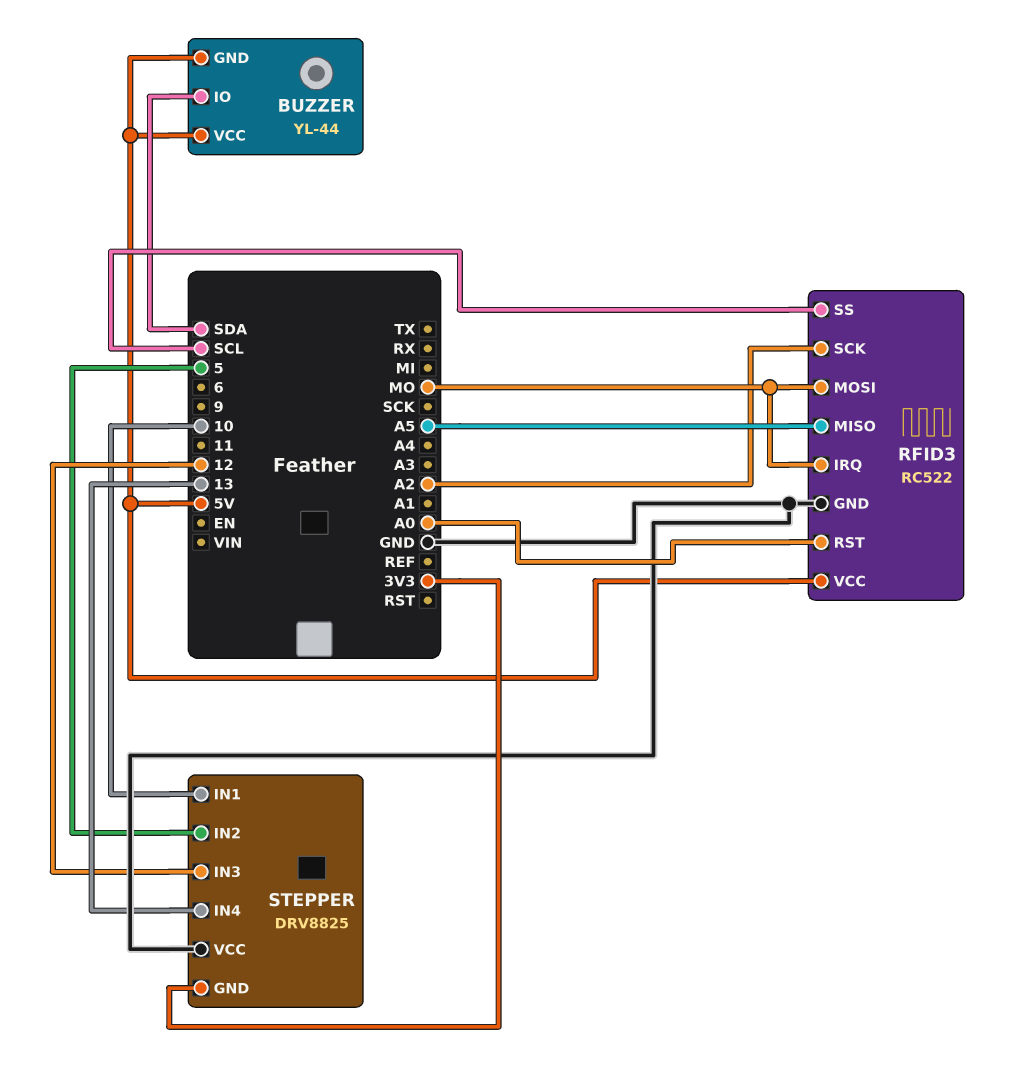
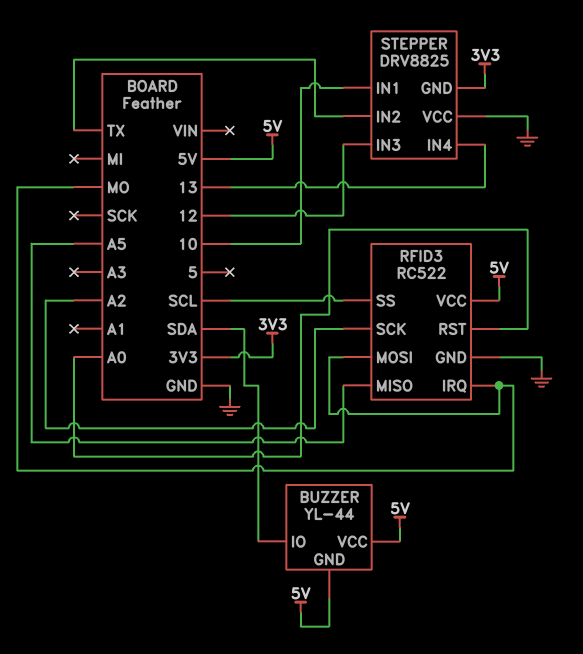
STEPPER pin IN2: 5 -> TX

